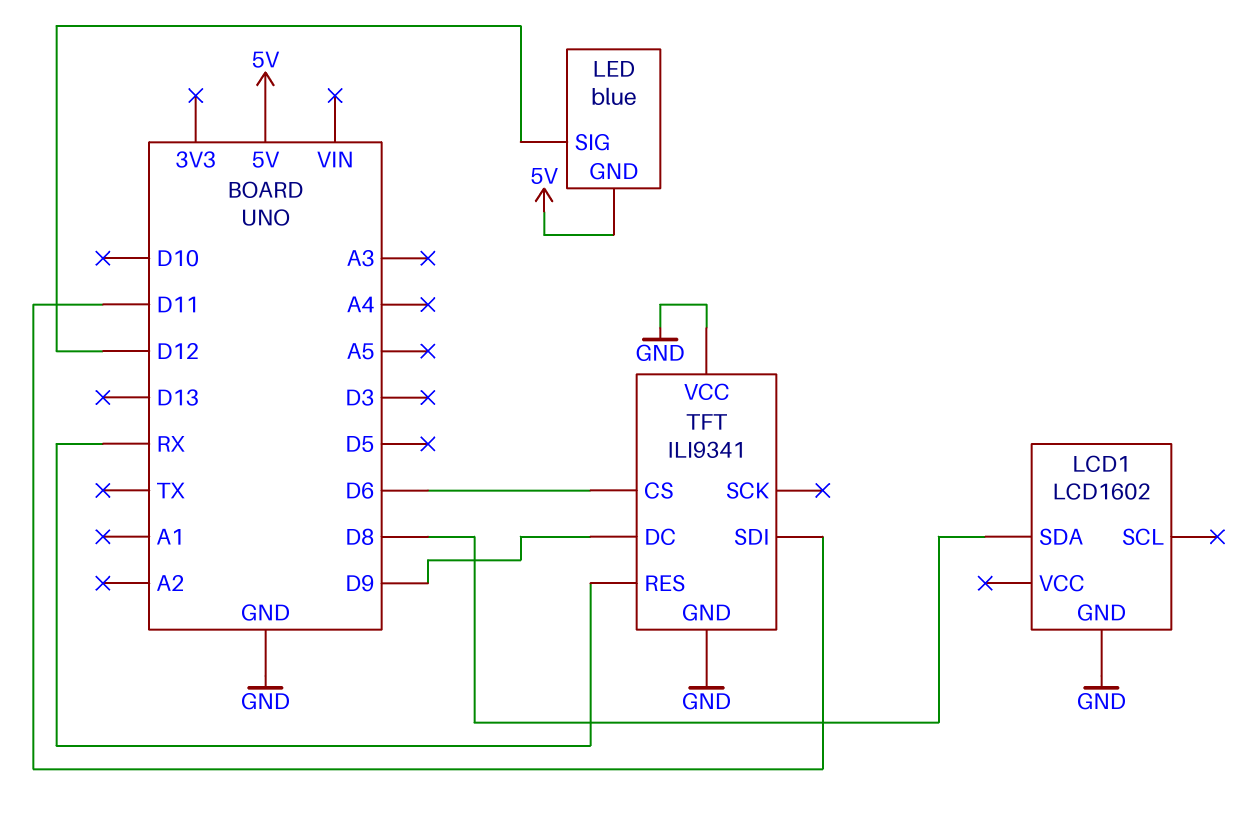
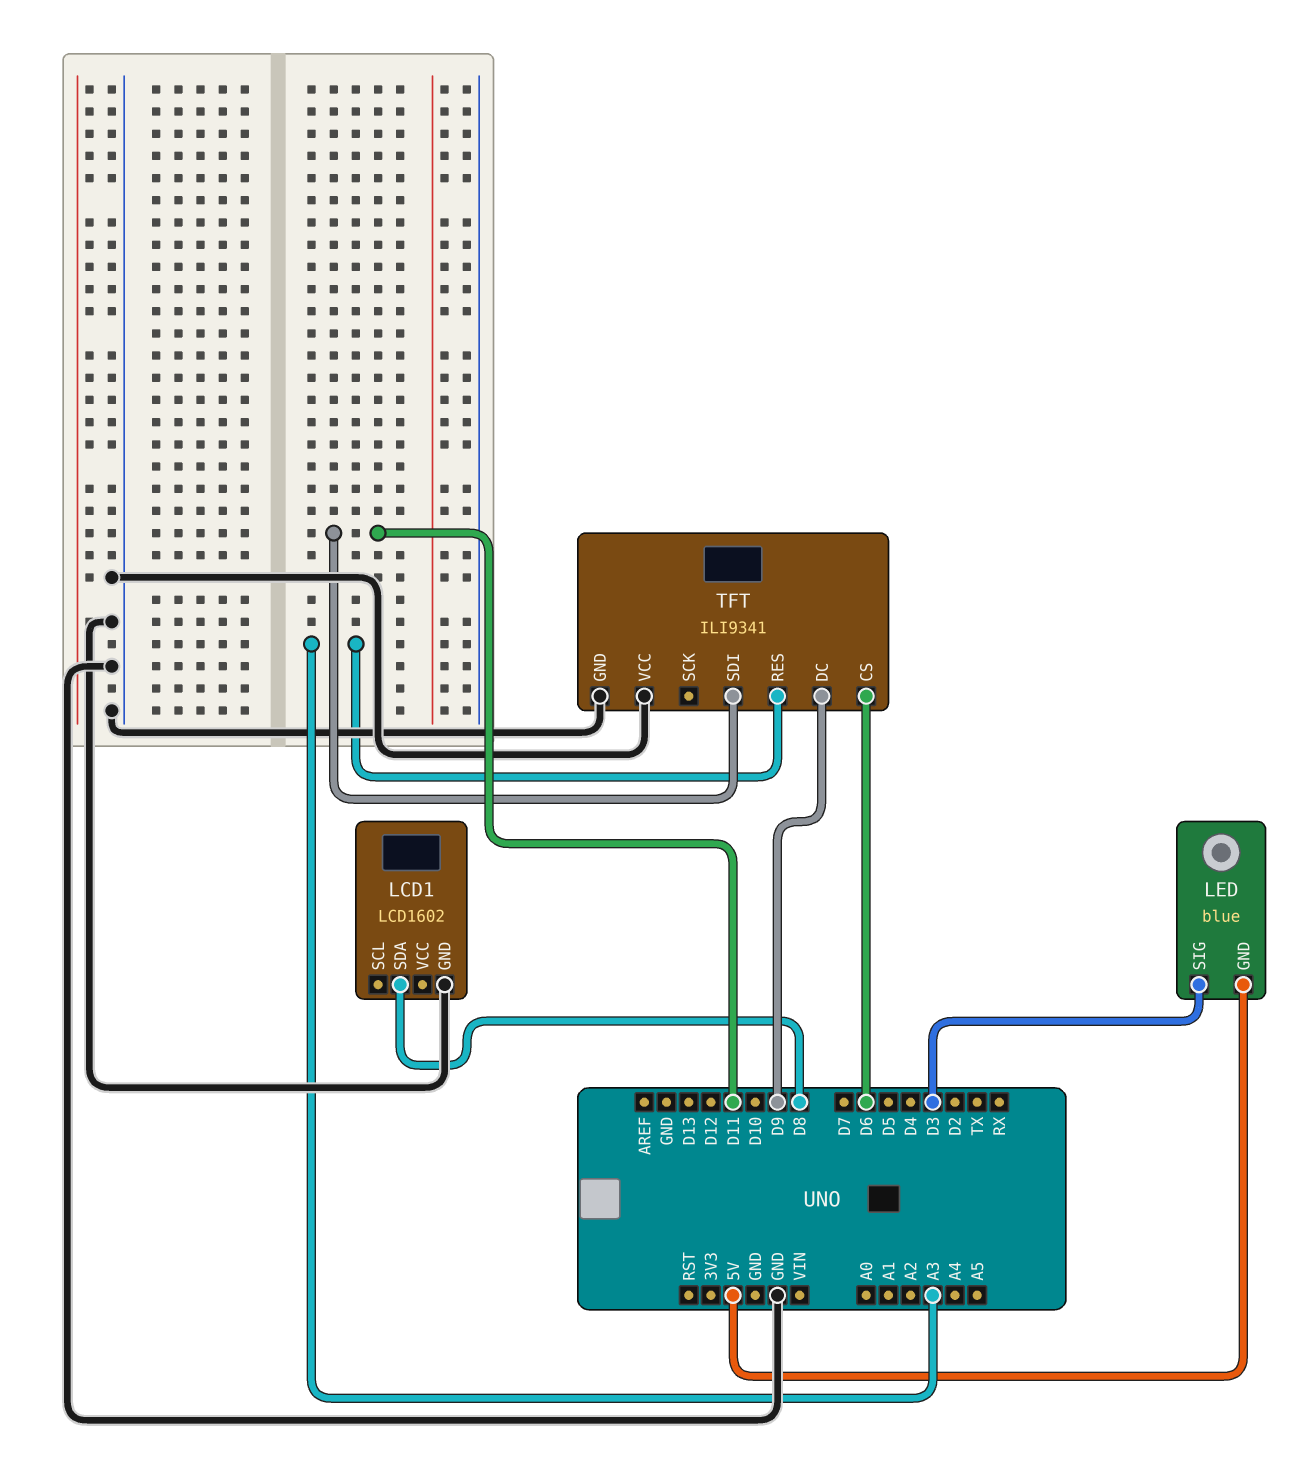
LED pin SIG: D12 -> D3
TFT pin RES: RX -> A3

